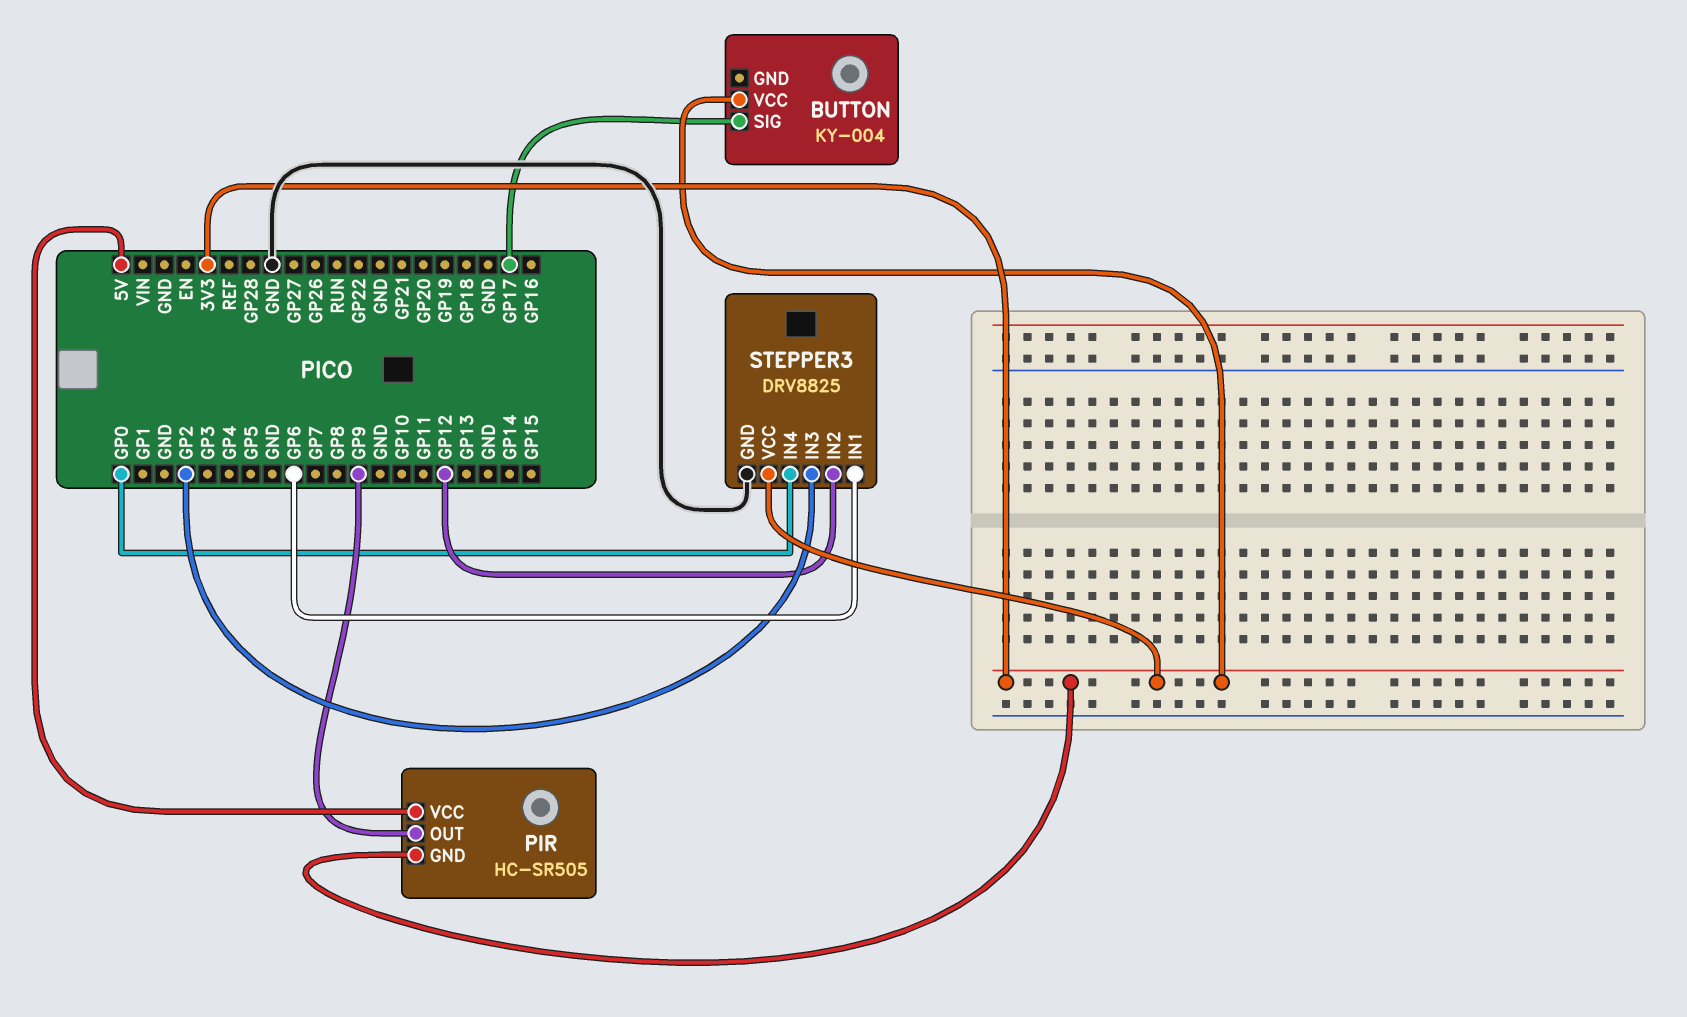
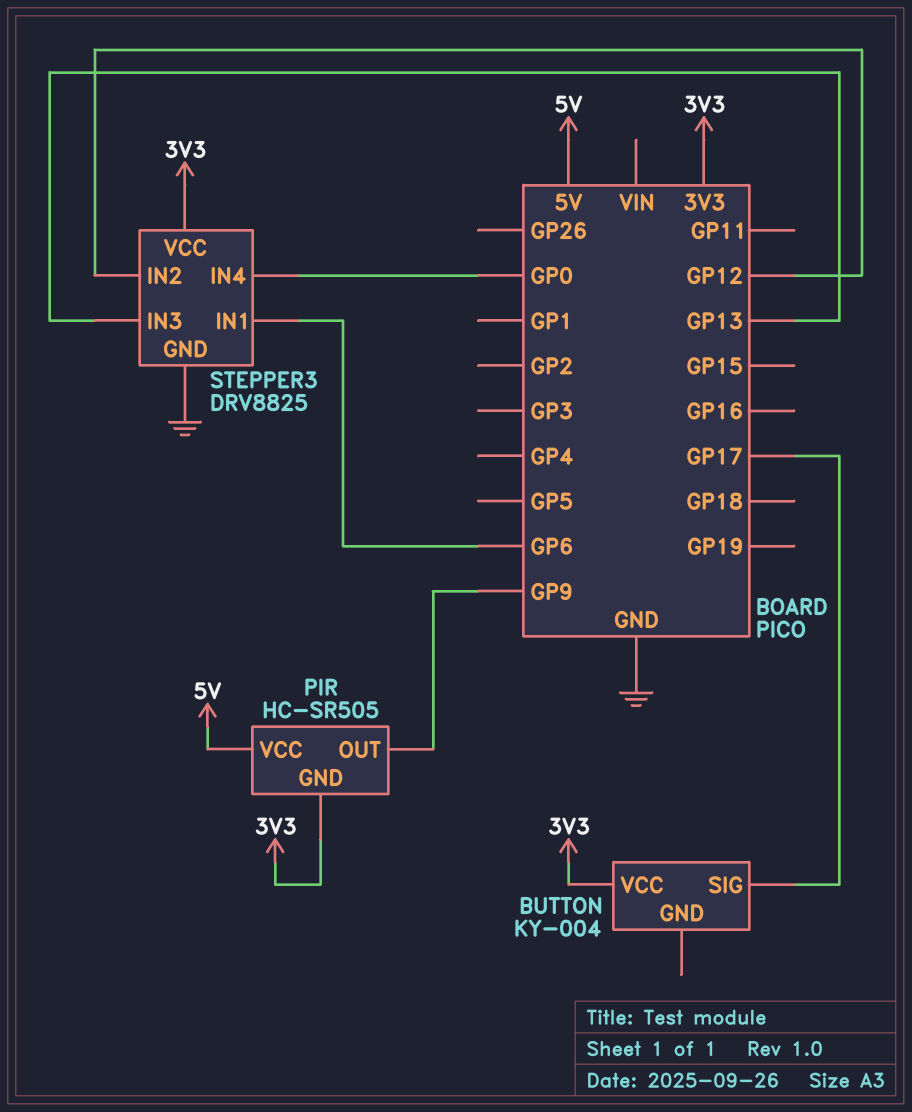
STEPPER3 pin IN3: GP2 -> GP13

